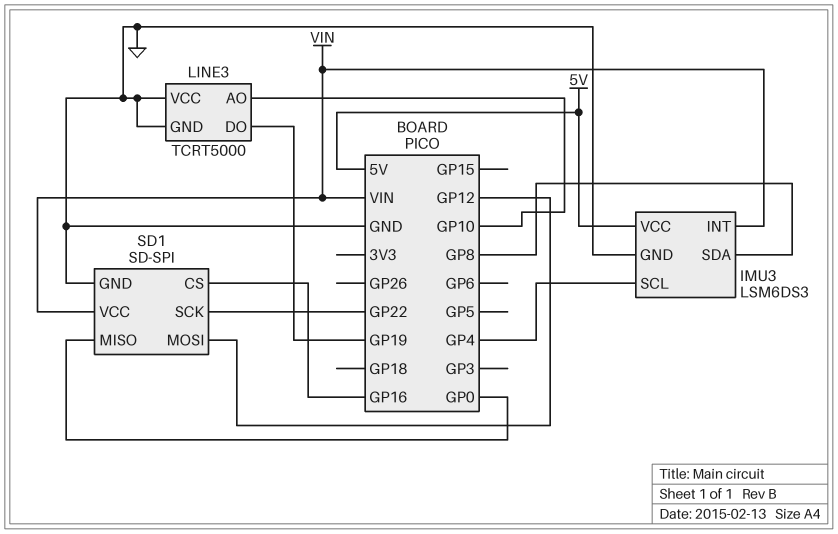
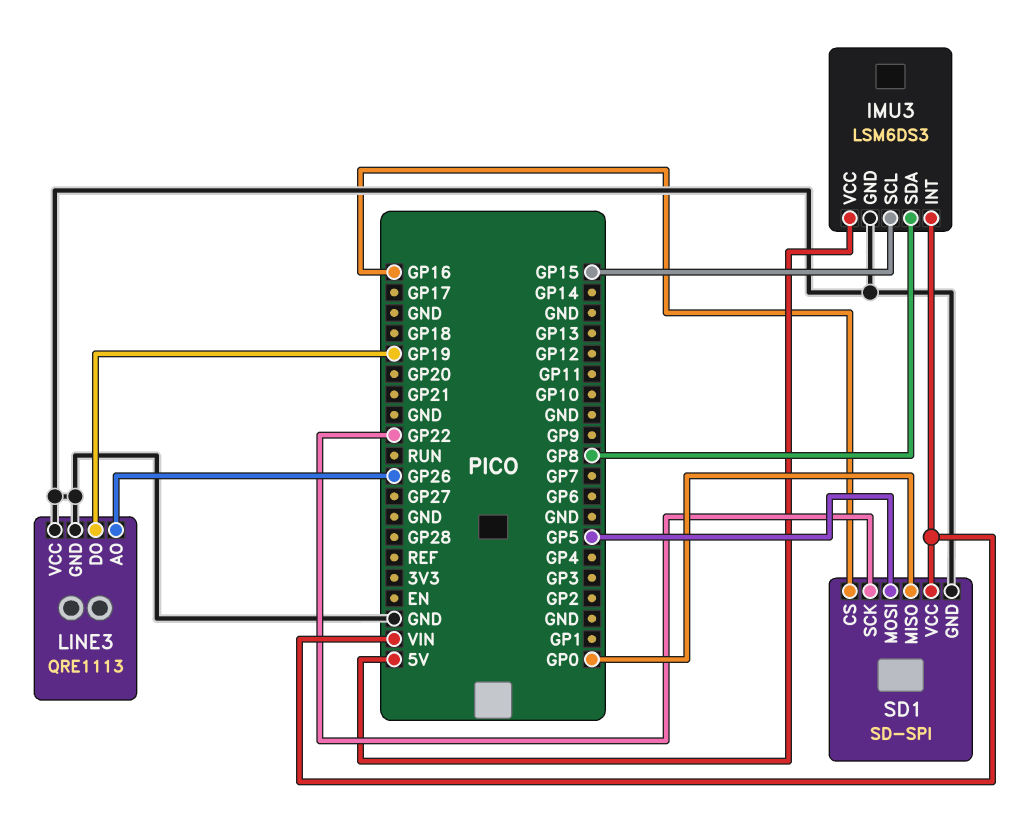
IMU3 pin SCL: GP4 -> GP15
LINE3: TCRT5000 -> QRE1113
LINE3 pin AO: GP10 -> GP26
SD1 pin MOSI: GP12 -> GP5

